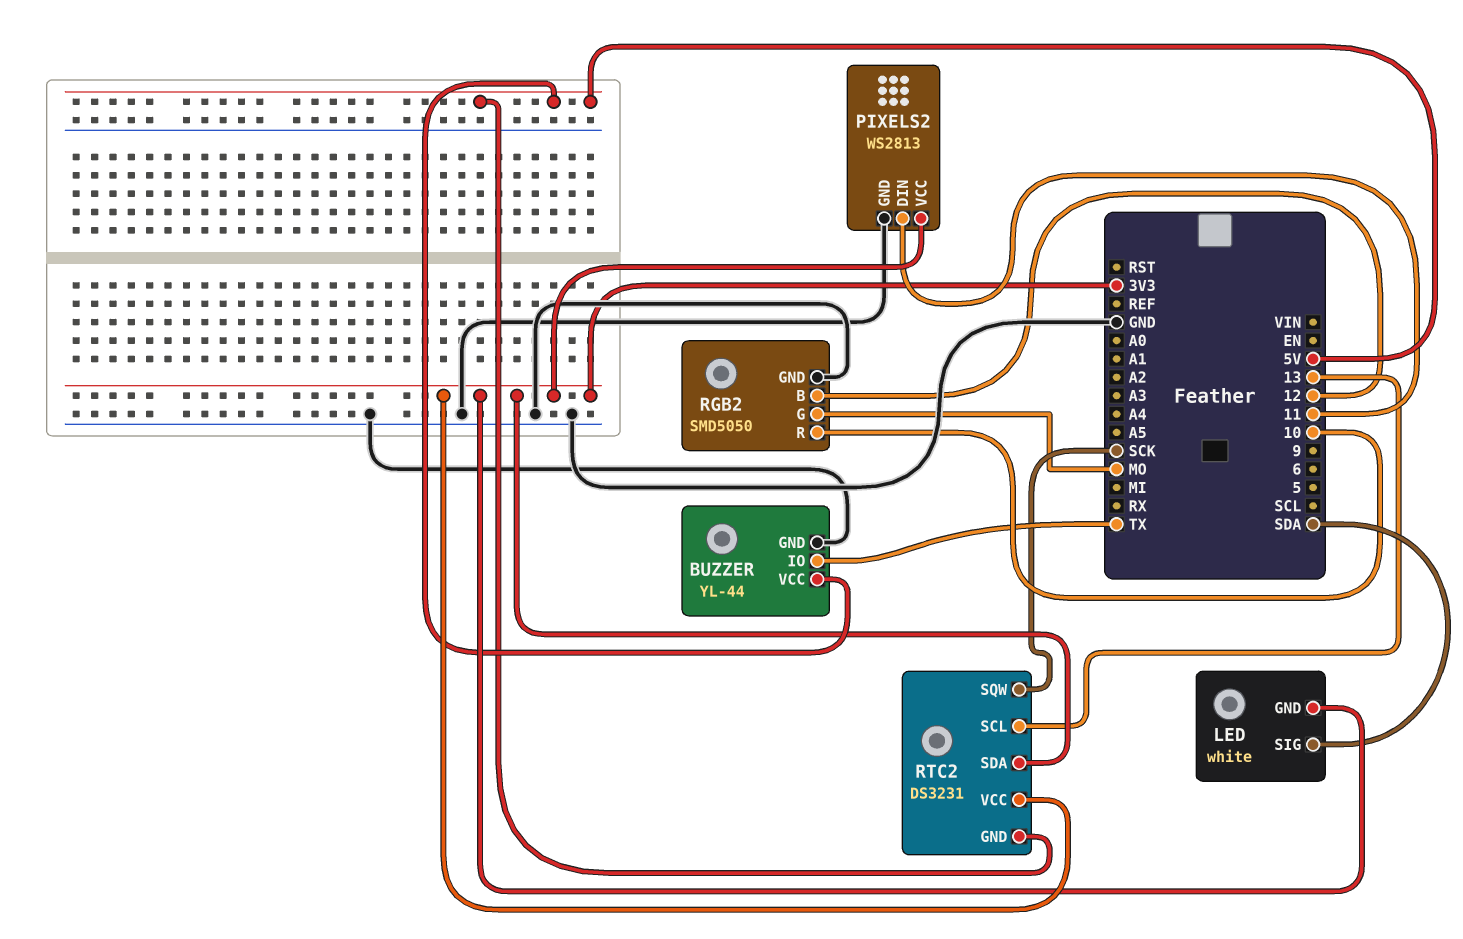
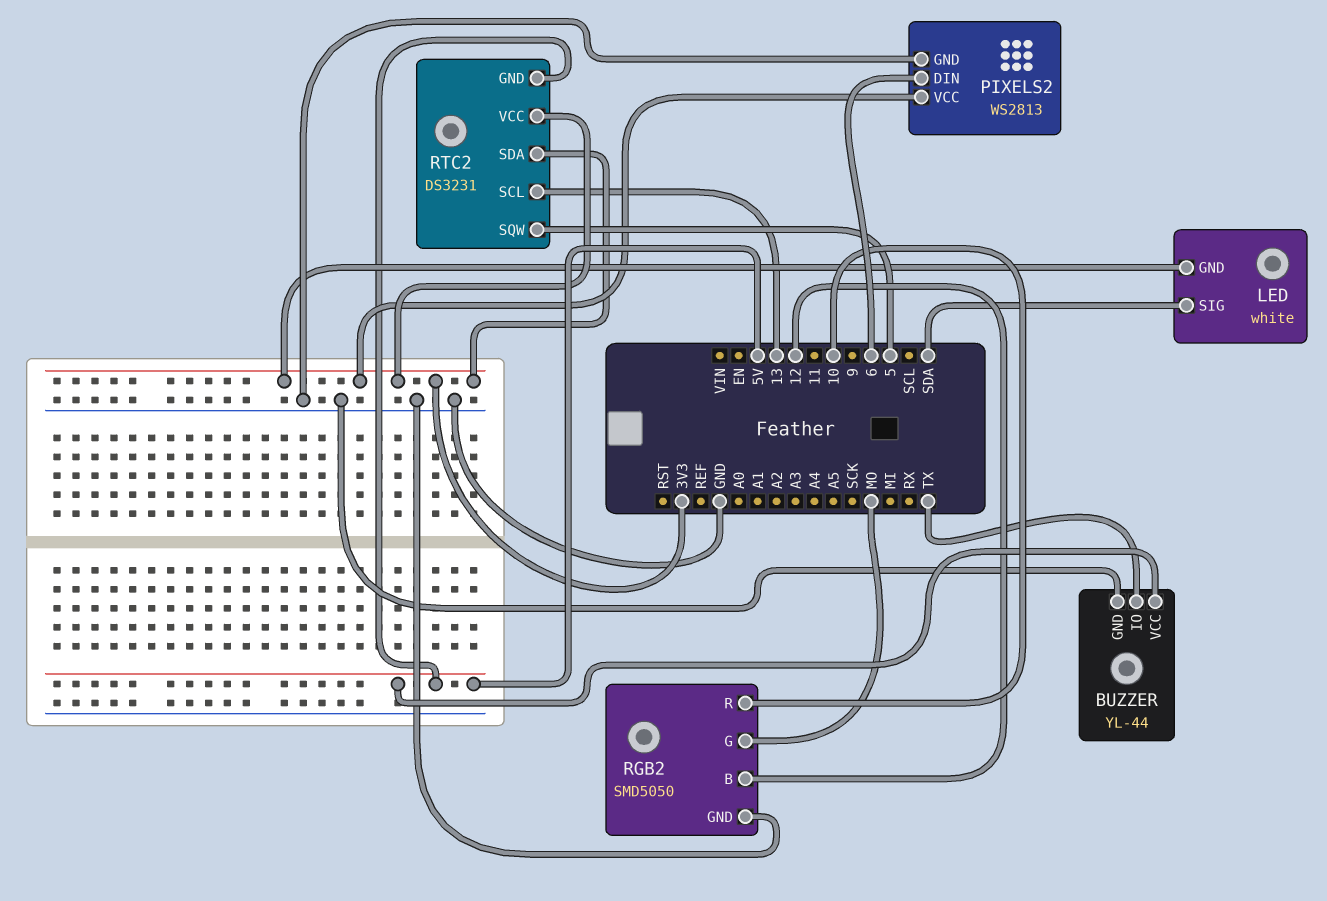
PIXELS2 pin DIN: 11 -> 6
RTC2 pin SQW: SCK -> 5

